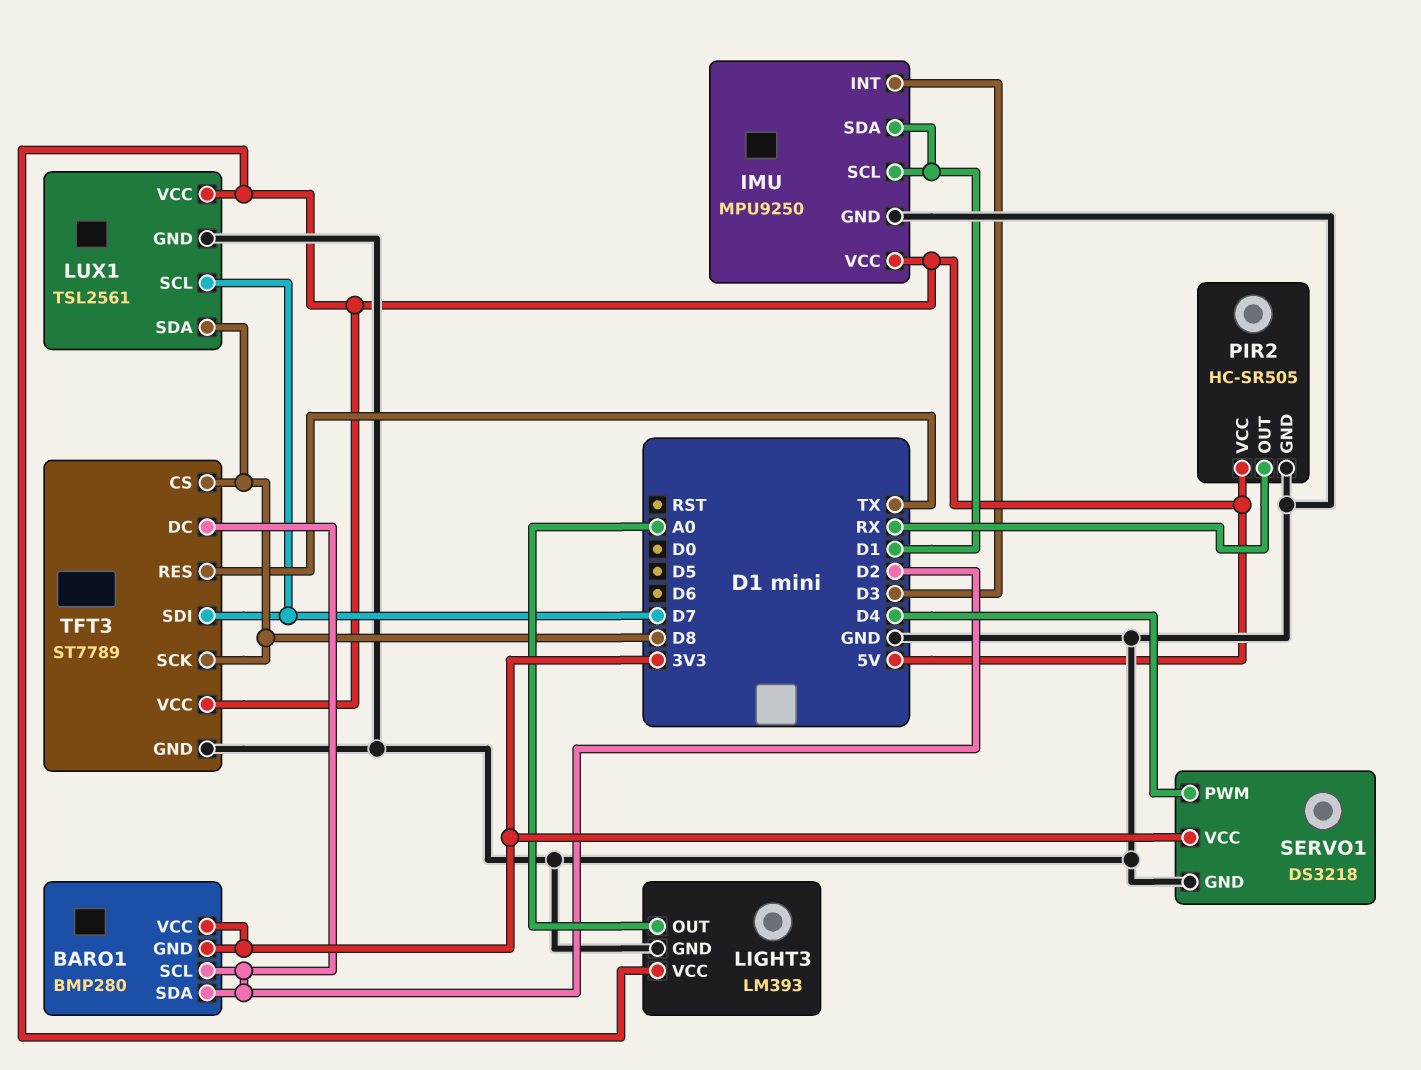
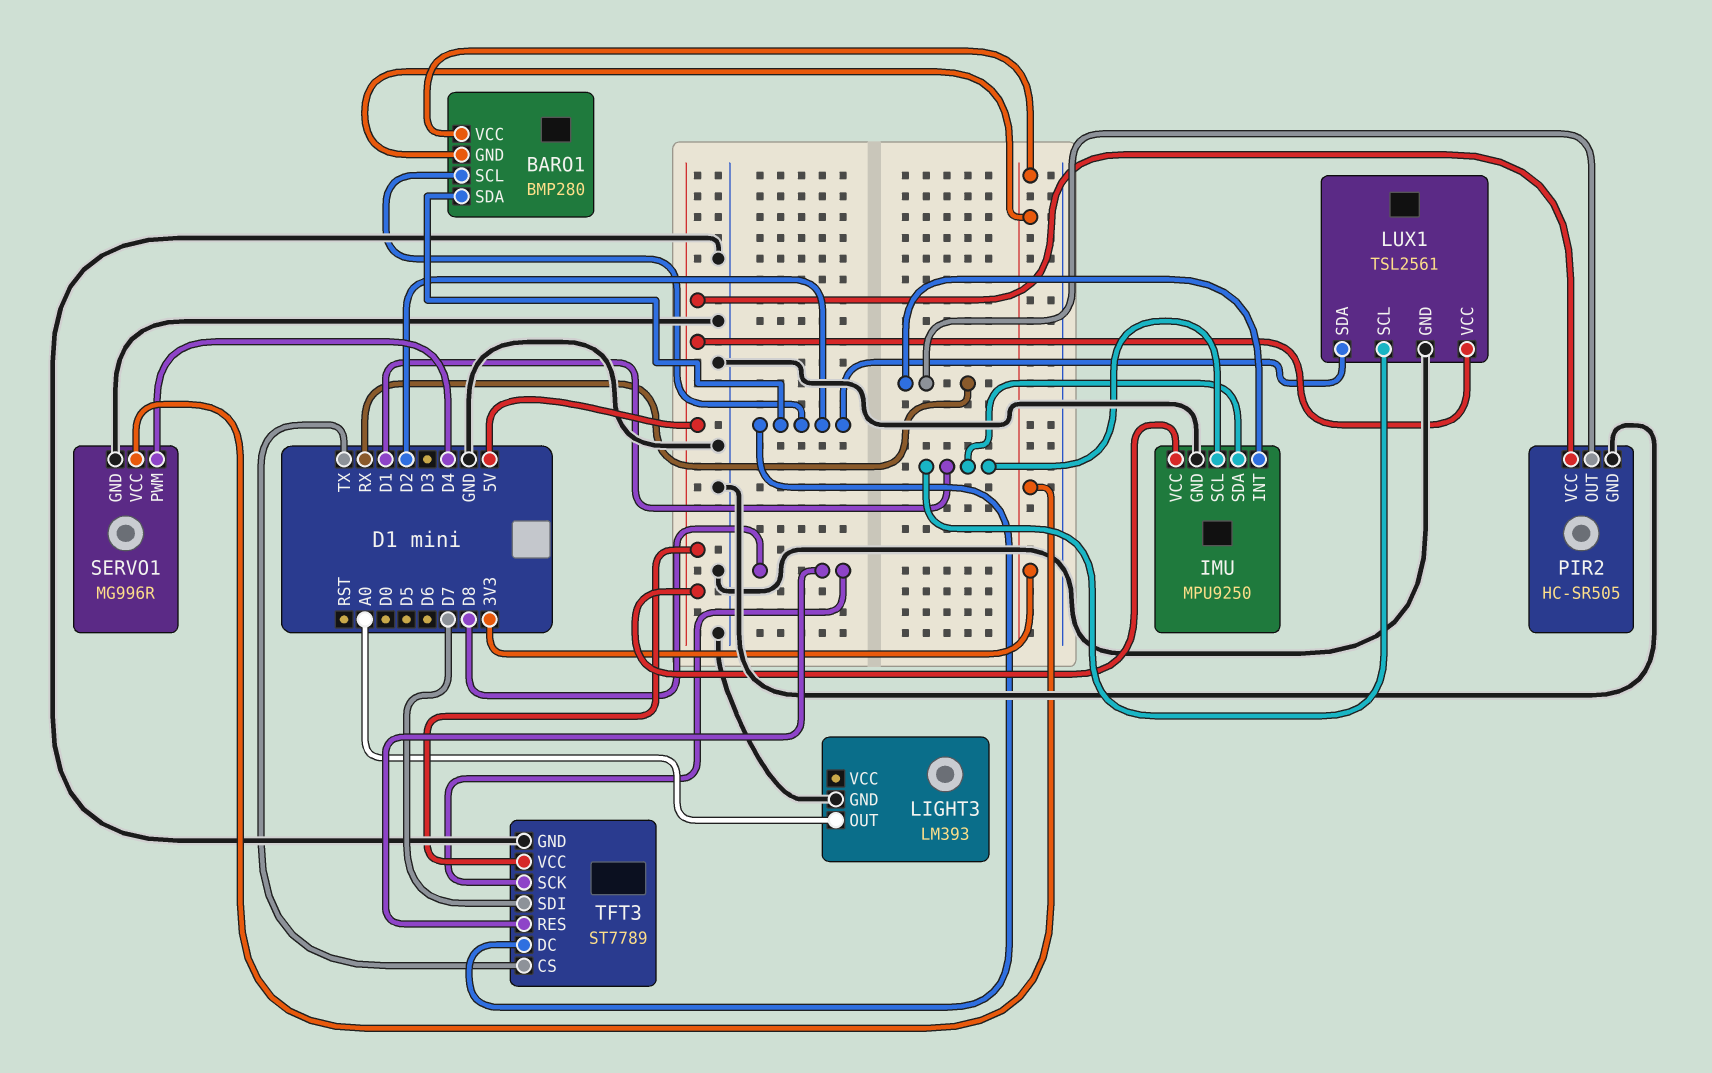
IMU pin INT: D3 -> RX
LIGHT3 pin VCC: 5V -> none
LUX1 pin SCL: D7 -> D1
LUX1 pin SDA: D8 -> D2
SERVO1: DS3218 -> MG996R
TFT3 pin CS: D8 -> TX
TFT3 pin RES: TX -> D8

